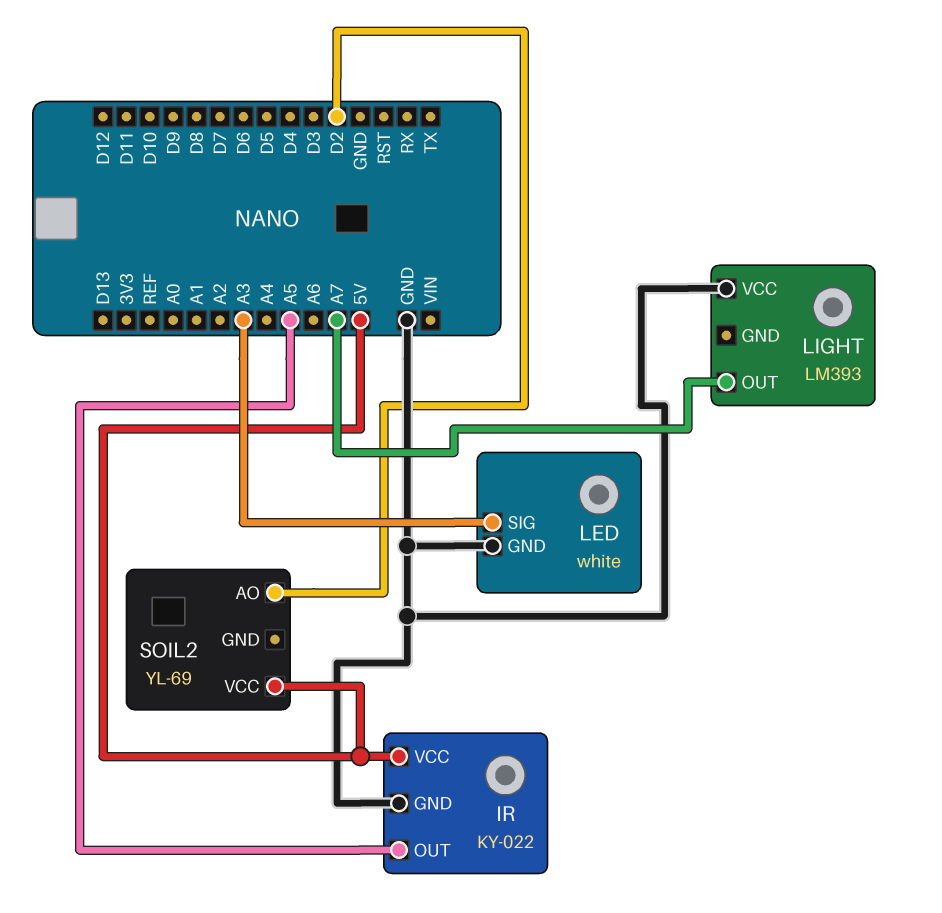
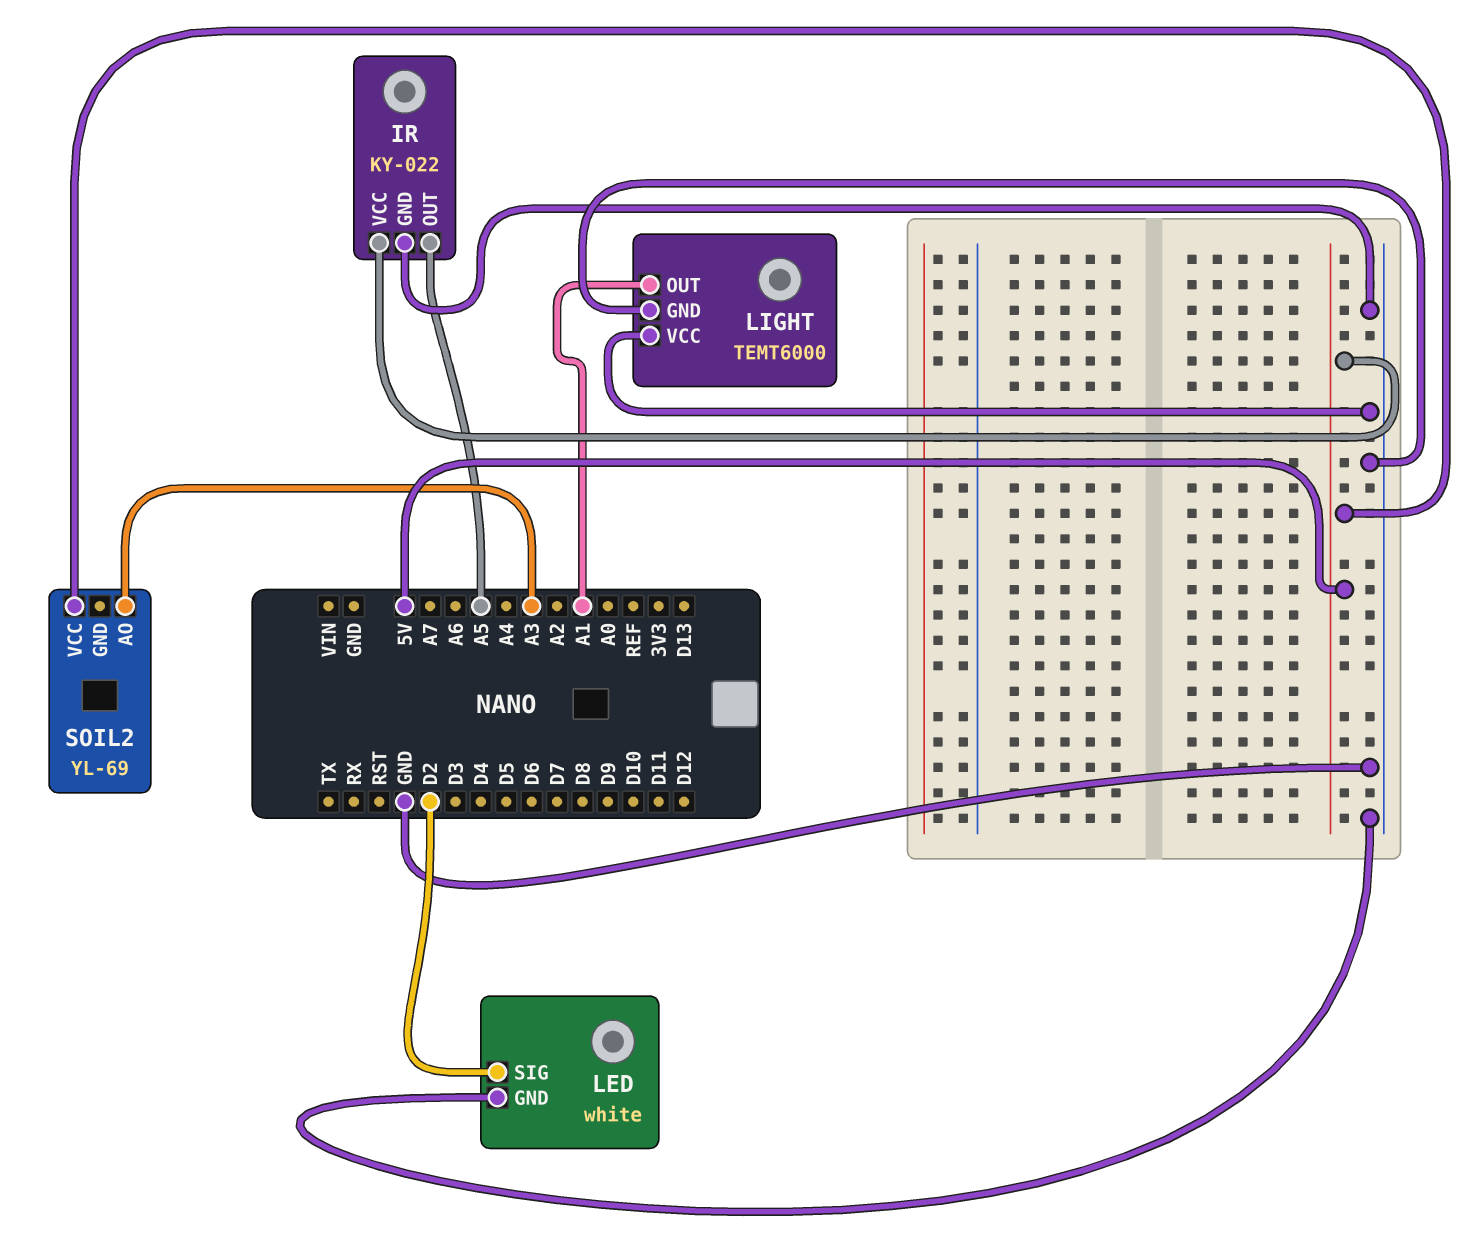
LED pin SIG: A3 -> D2
LIGHT: LM393 -> TEMT6000
LIGHT pin GND: none -> GND
LIGHT pin OUT: A7 -> A1
SOIL2 pin AO: D2 -> A3

